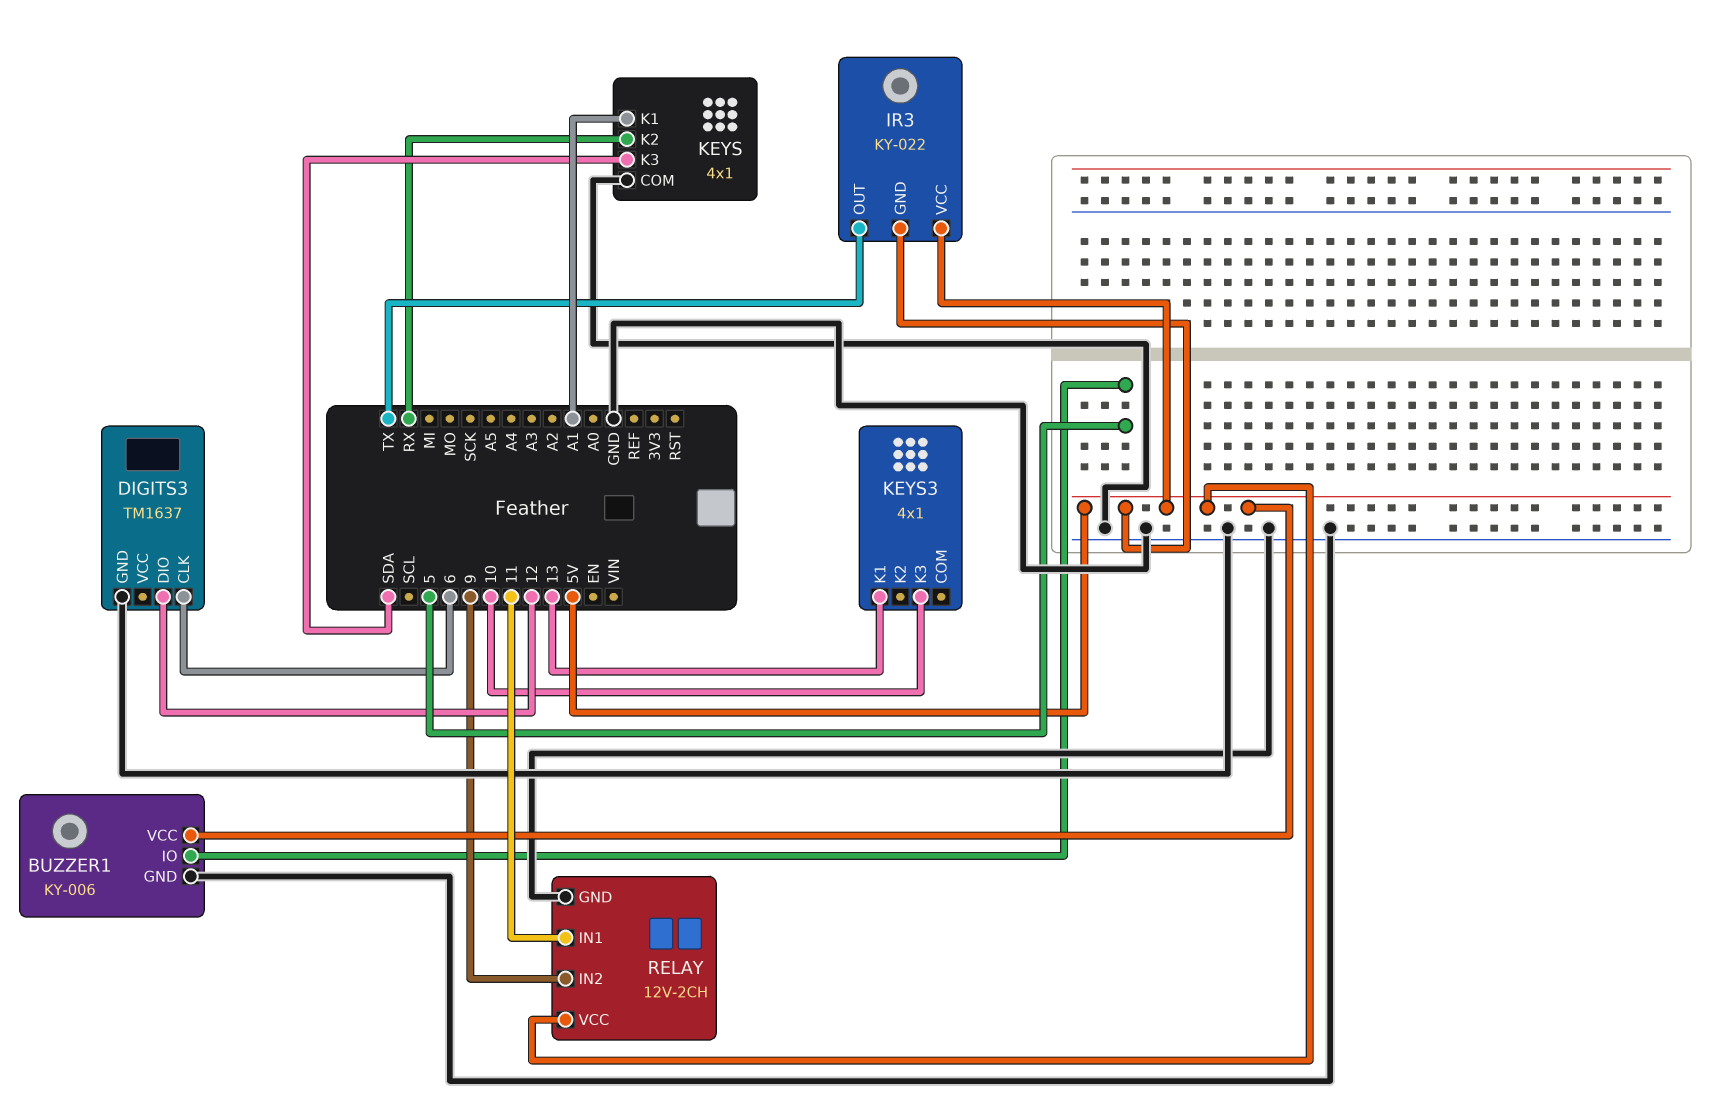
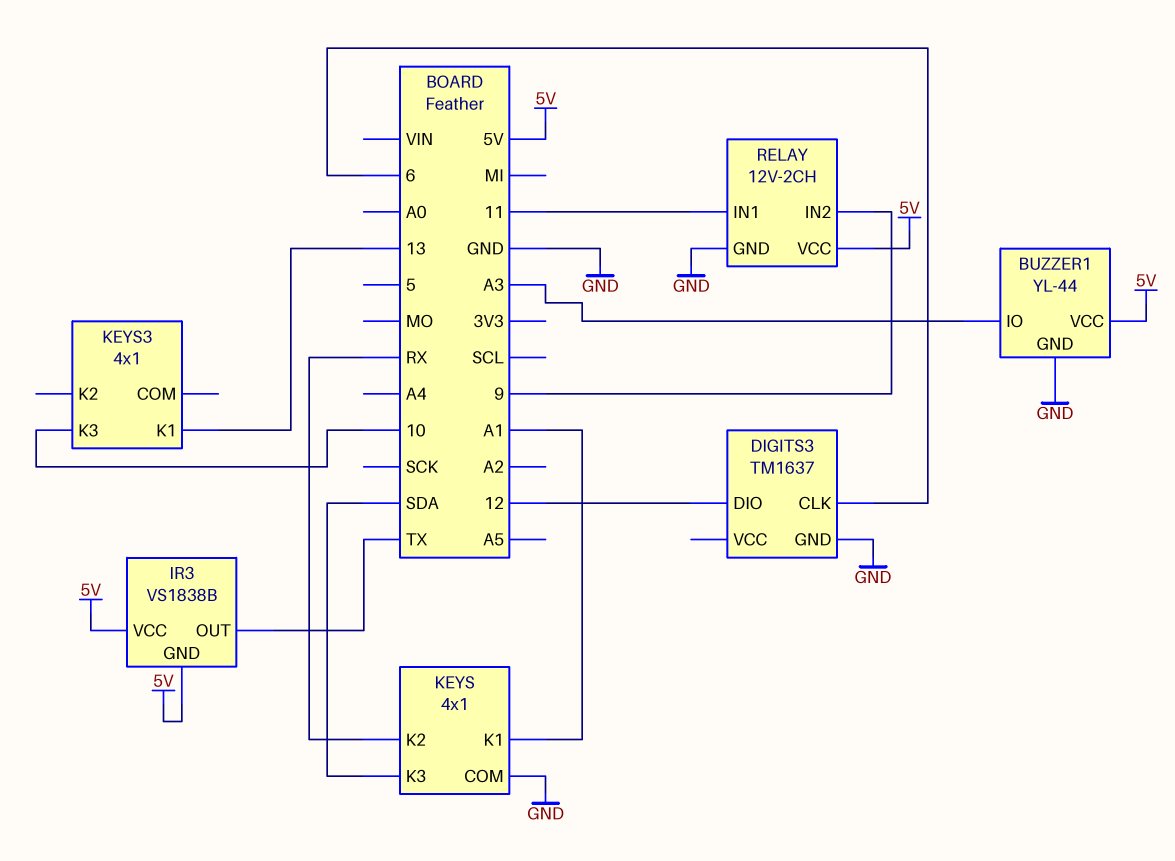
BUZZER1: KY-006 -> YL-44
BUZZER1 pin IO: 5 -> A3
IR3: KY-022 -> VS1838B

